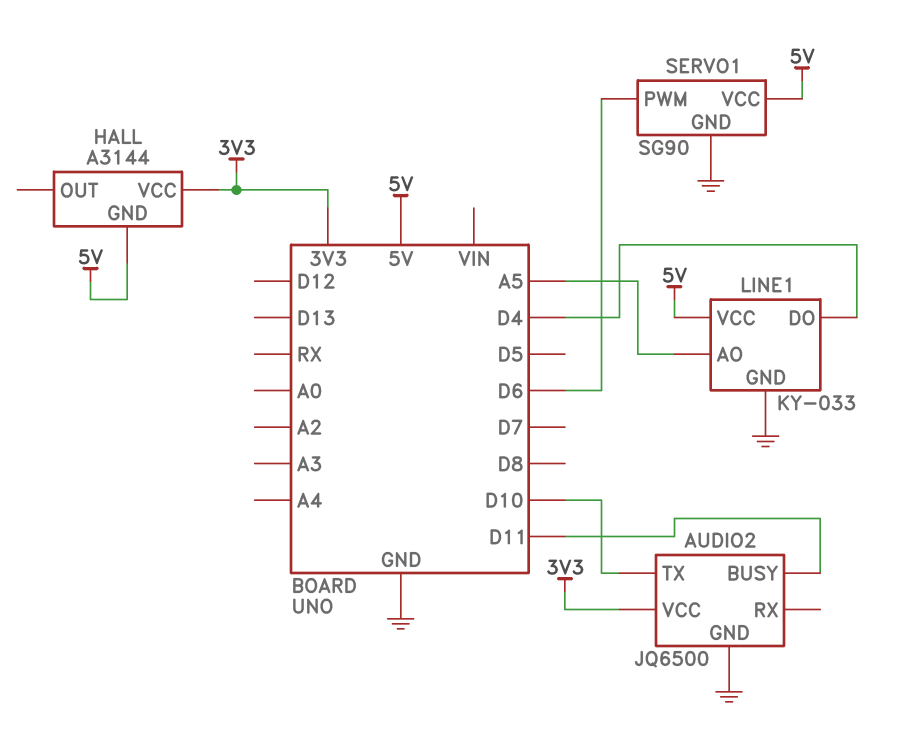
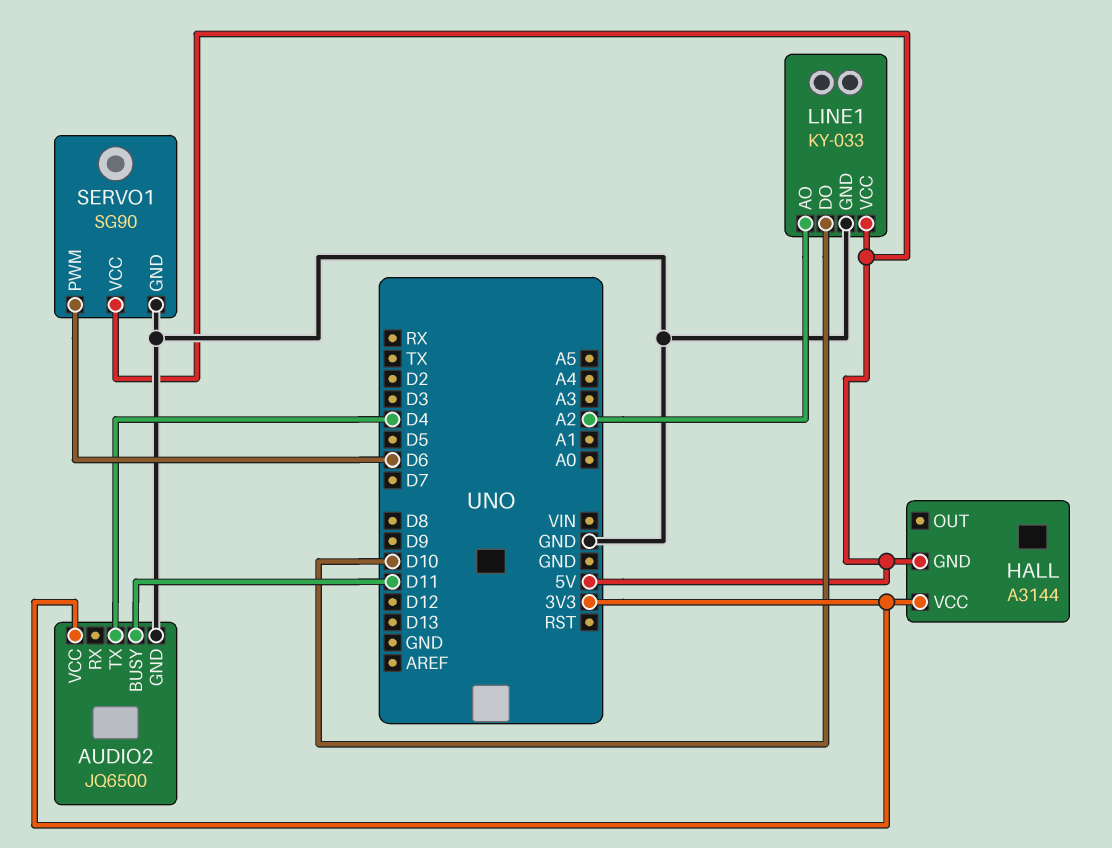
AUDIO2 pin TX: D10 -> D4
LINE1 pin AO: A5 -> A2
LINE1 pin DO: D4 -> D10

